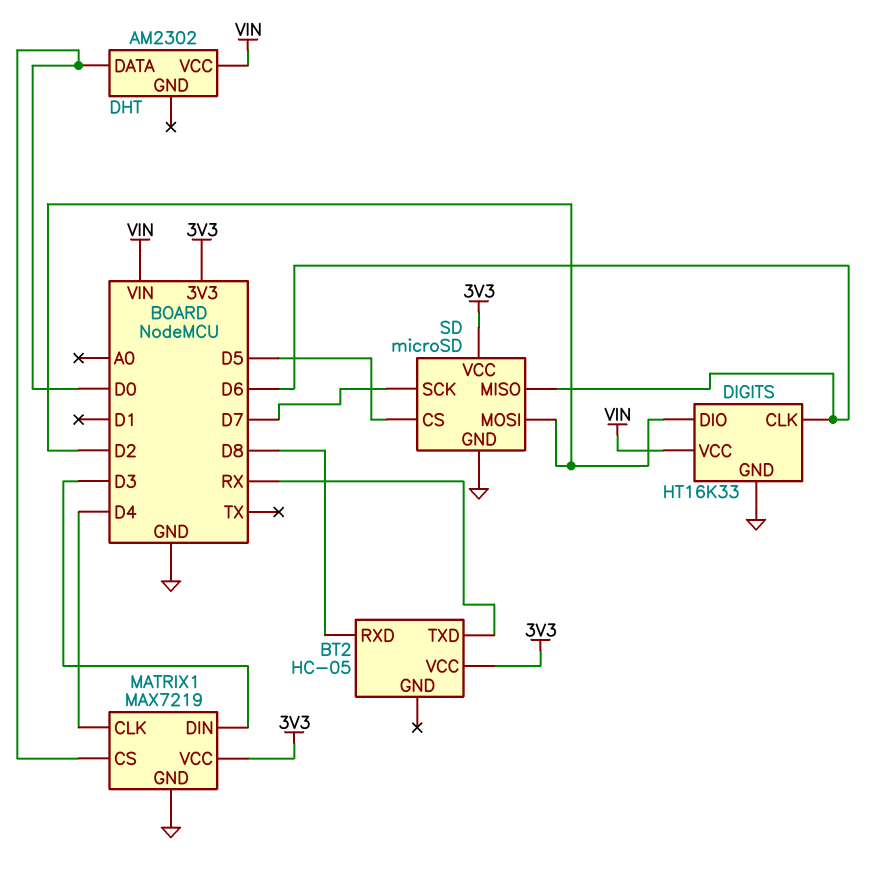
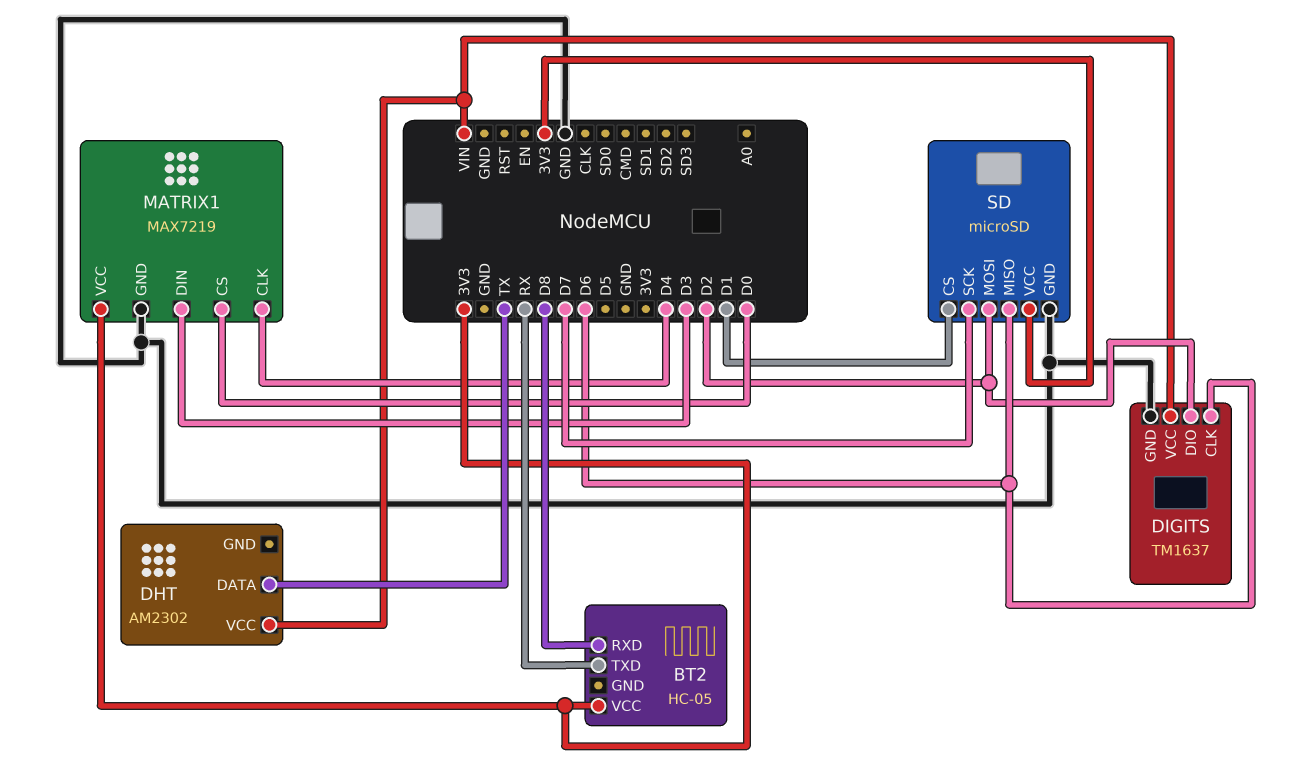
DHT pin DATA: D0 -> TX
DIGITS: HT16K33 -> TM1637
SD pin CS: D5 -> D1

